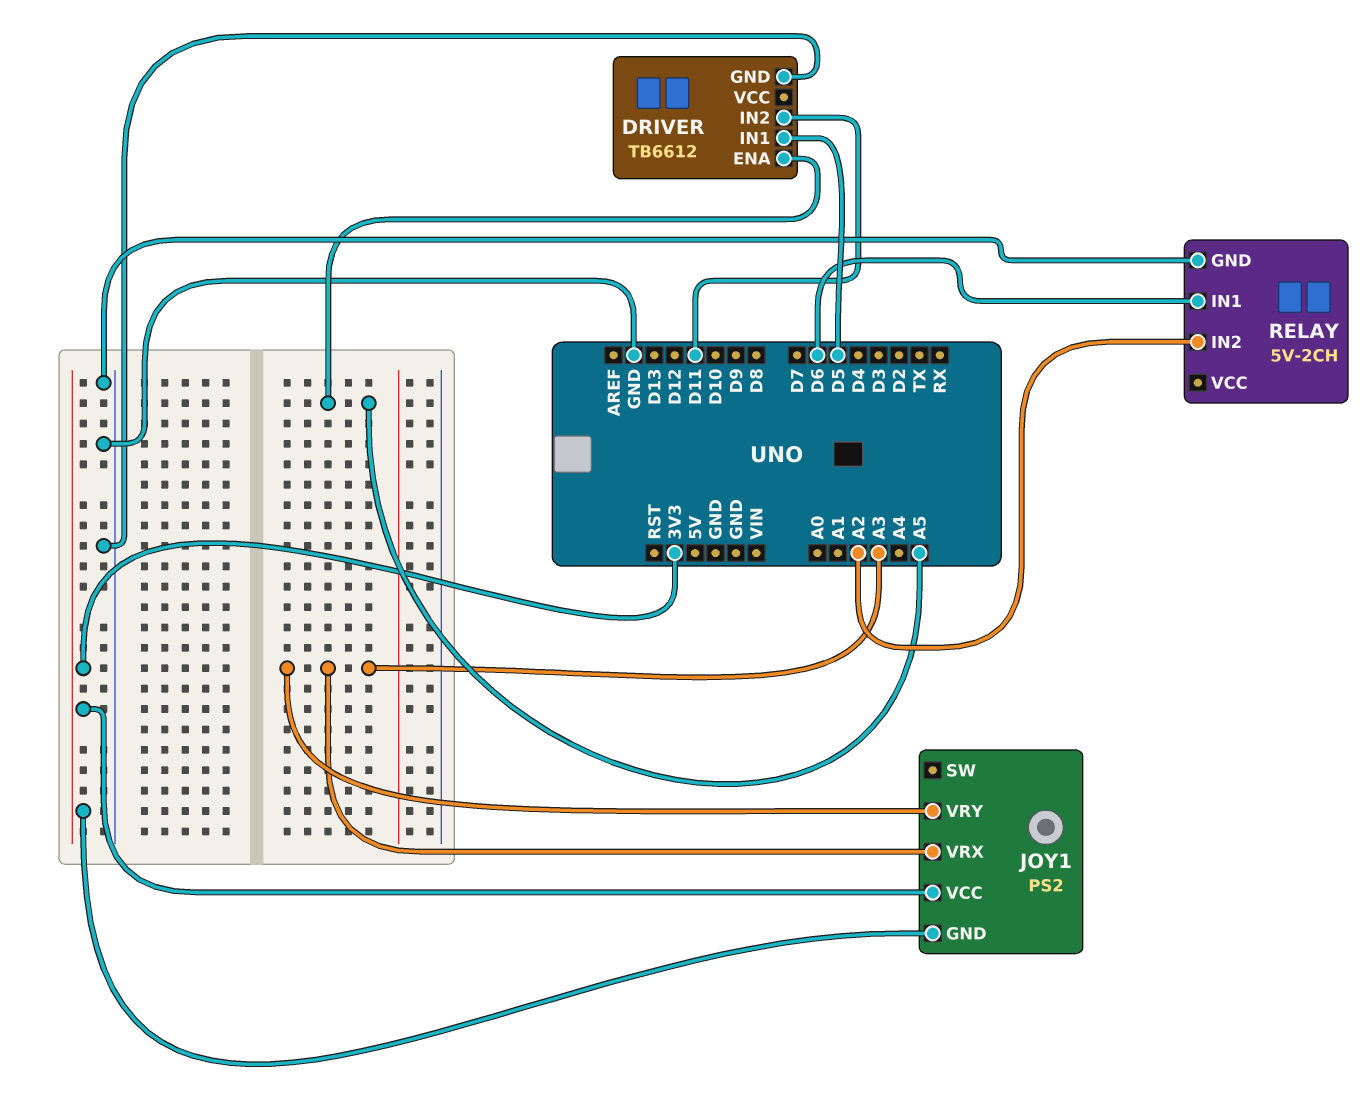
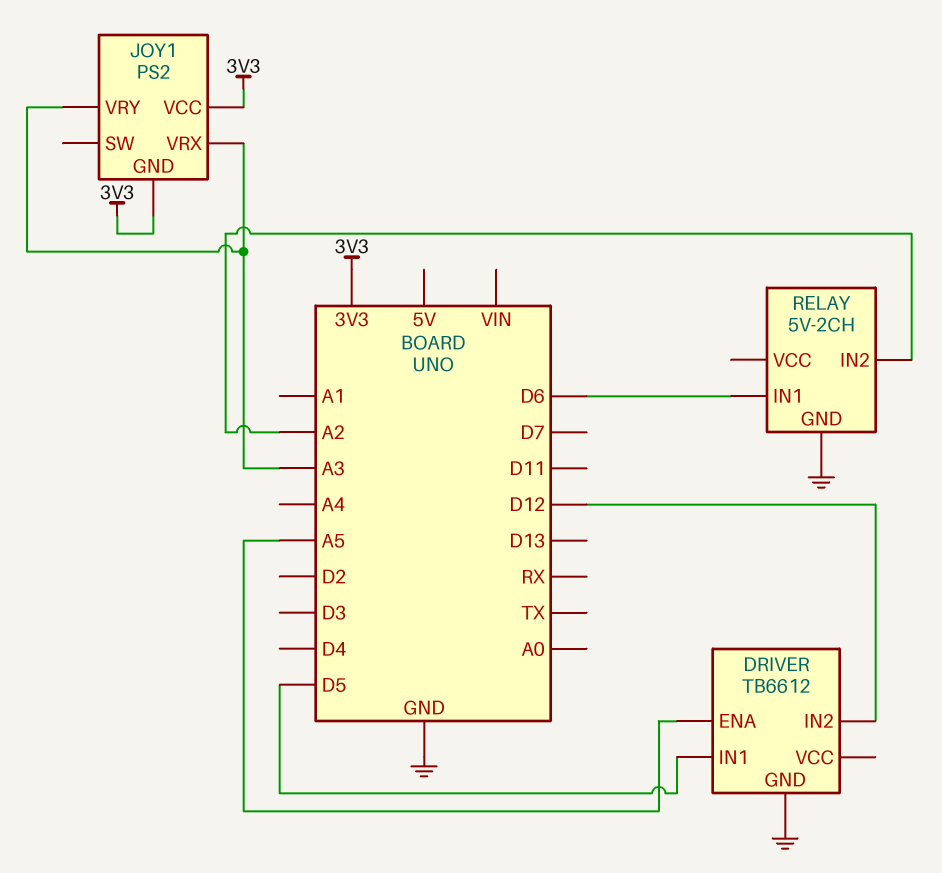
DRIVER pin IN2: D11 -> D12

